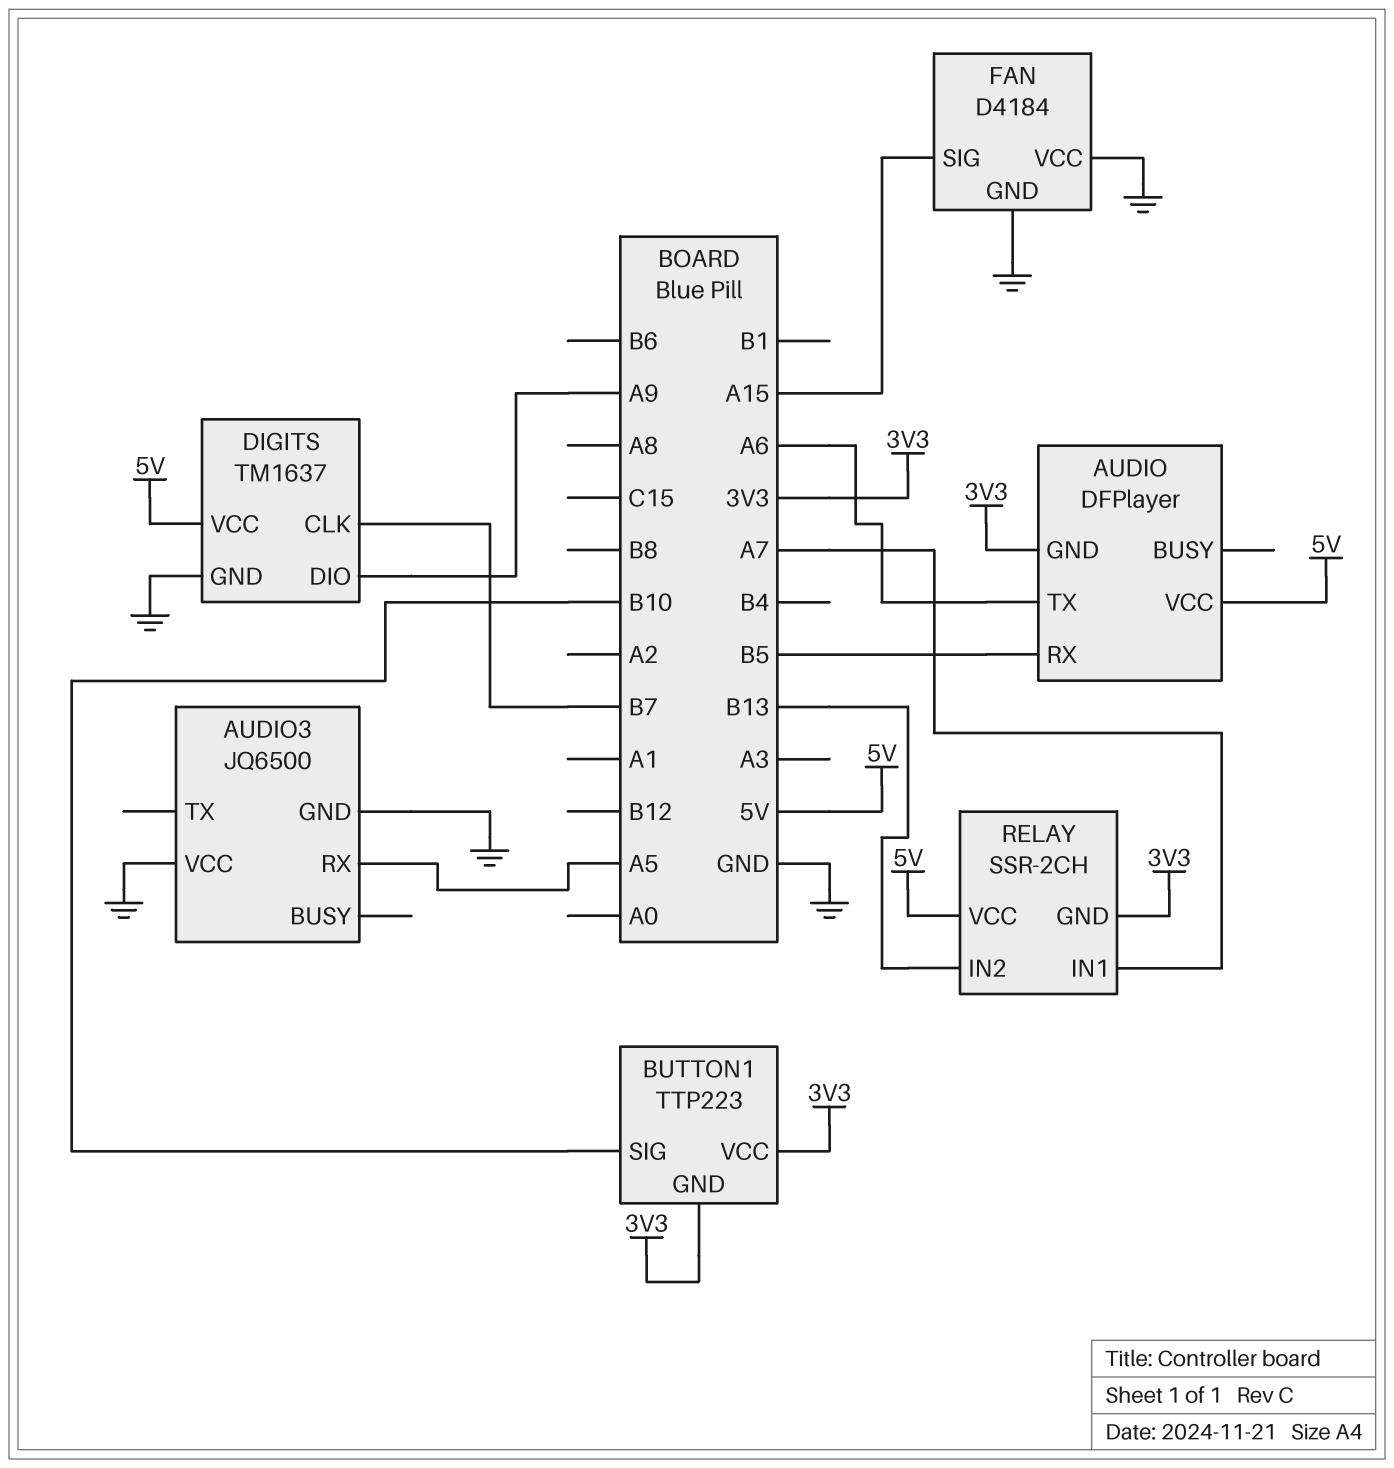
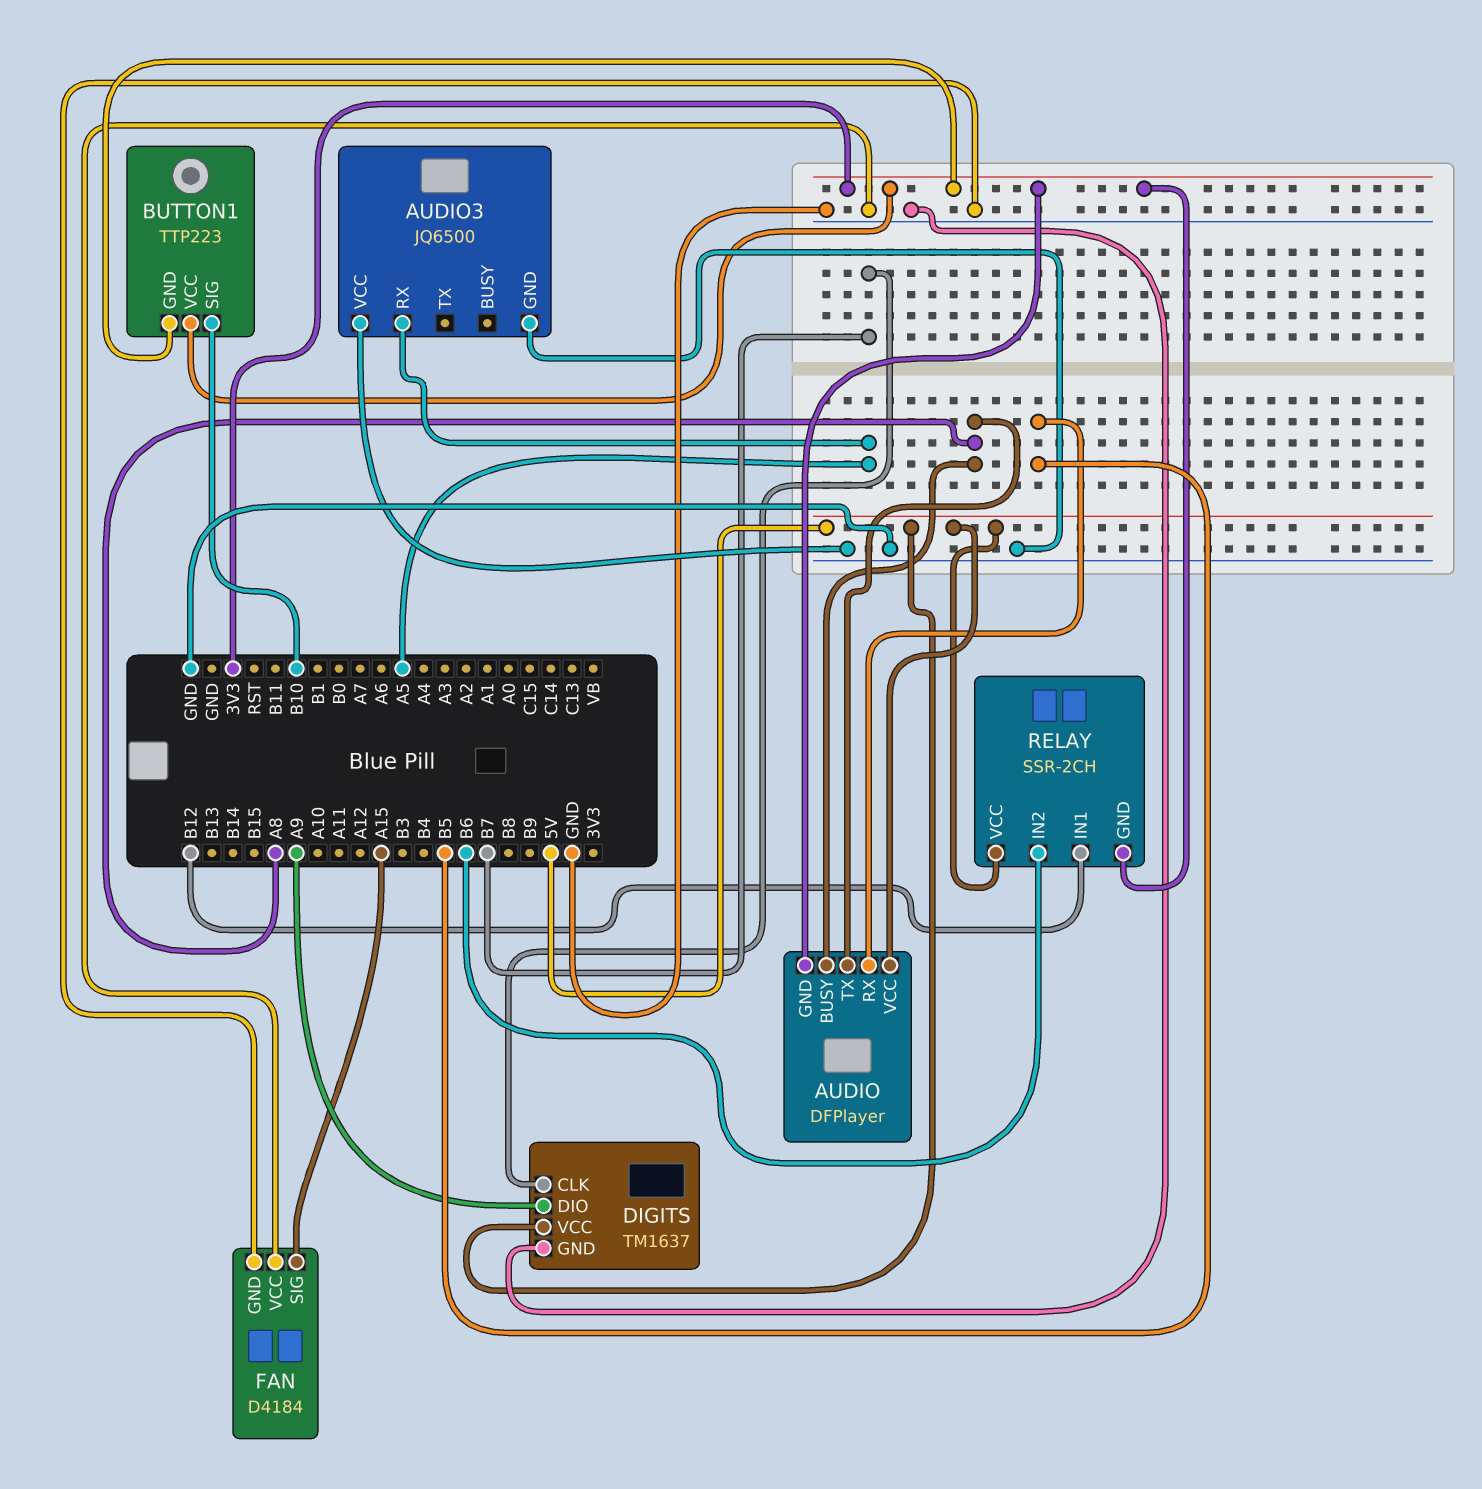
AUDIO pin BUSY: none -> A8
AUDIO pin TX: A6 -> A8
RELAY pin IN1: A7 -> B12
RELAY pin IN2: B13 -> B6

